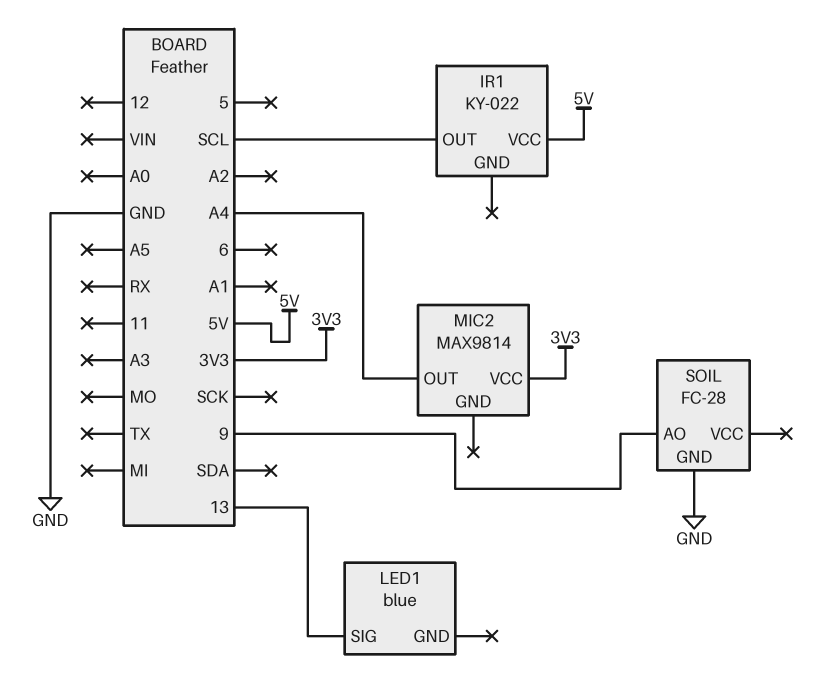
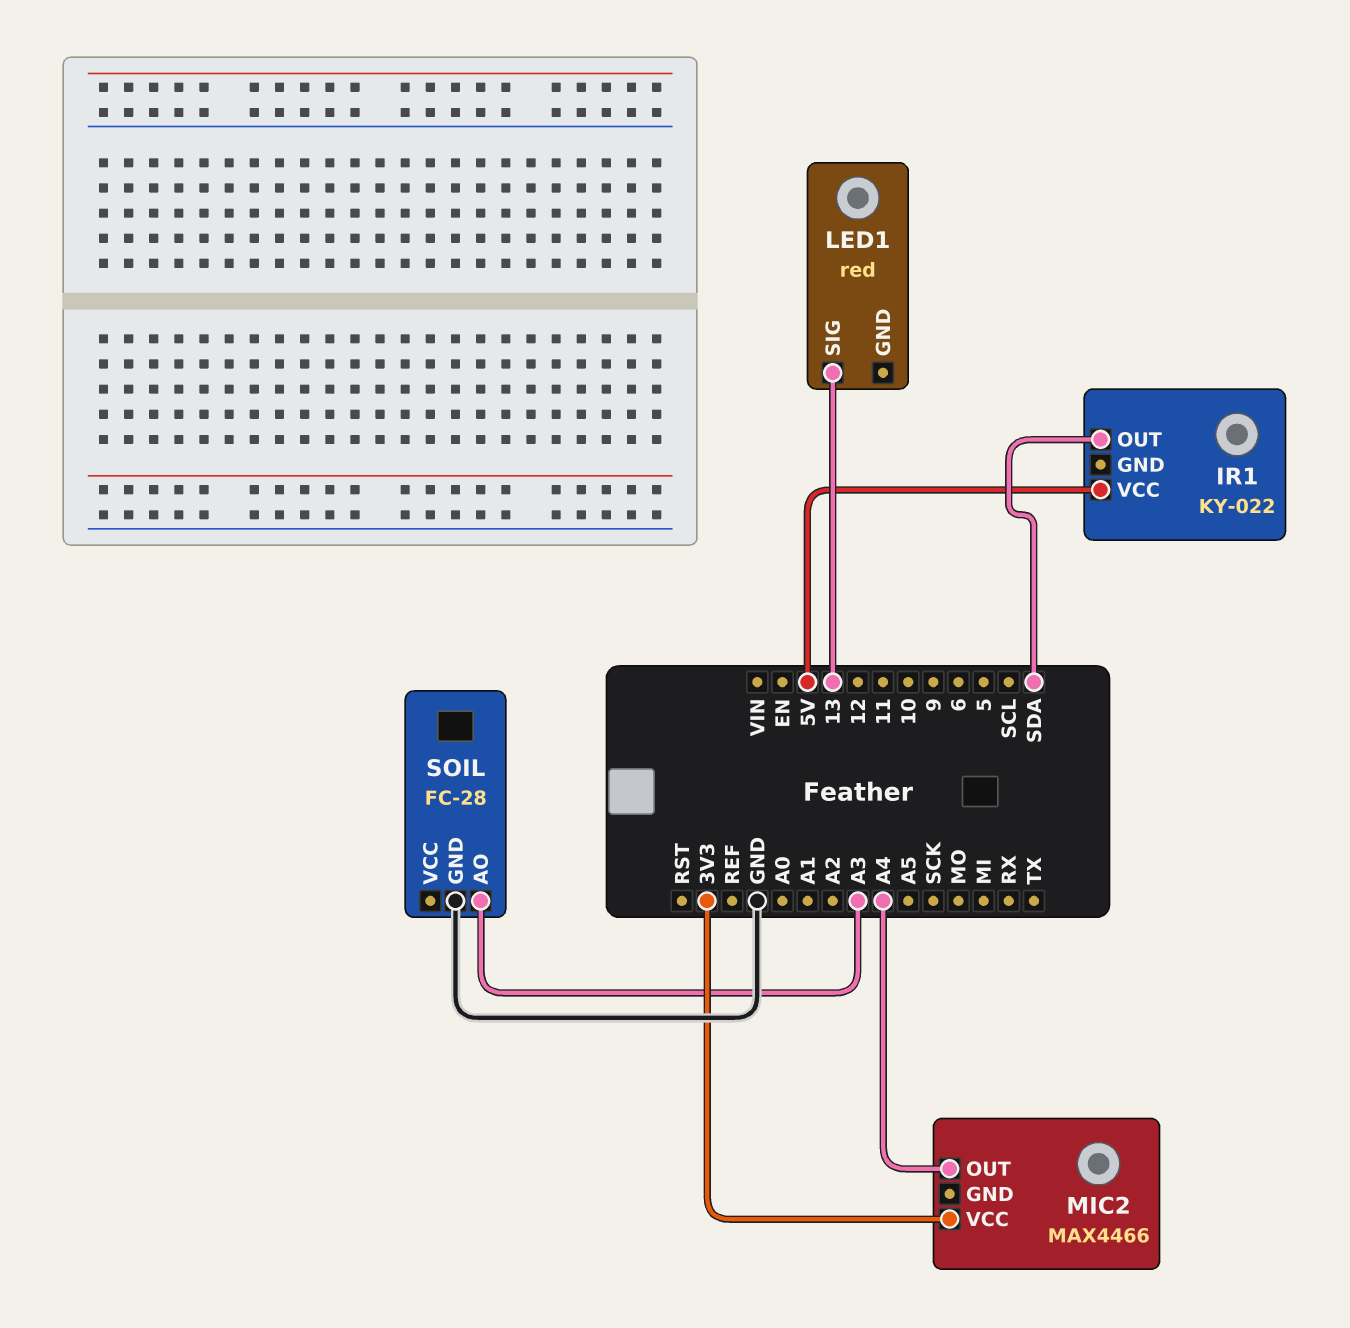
IR1 pin OUT: SCL -> SDA
LED1: blue -> red
MIC2: MAX9814 -> MAX4466
SOIL pin AO: 9 -> A3

